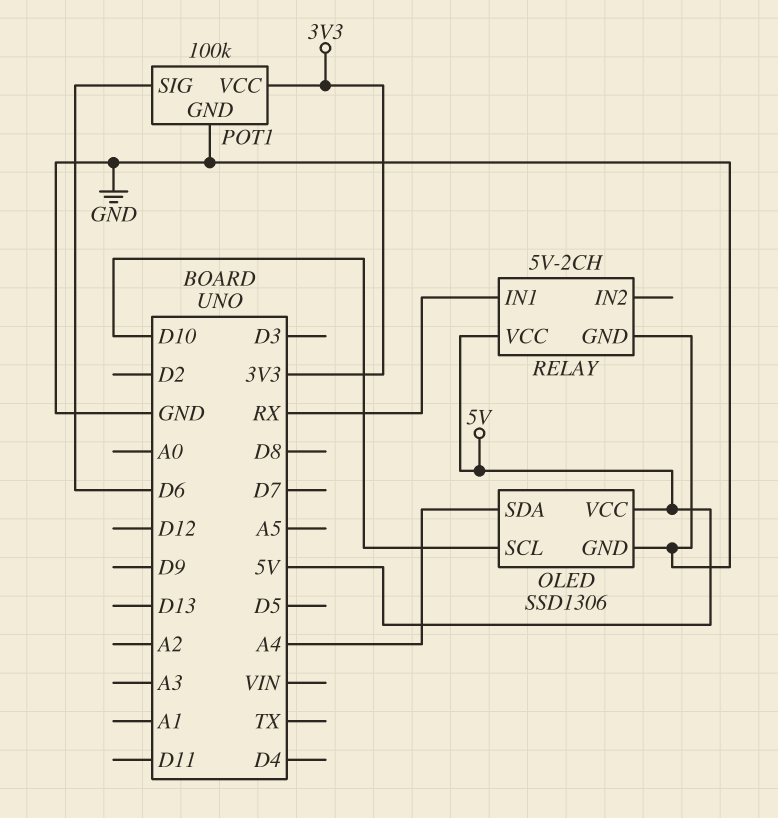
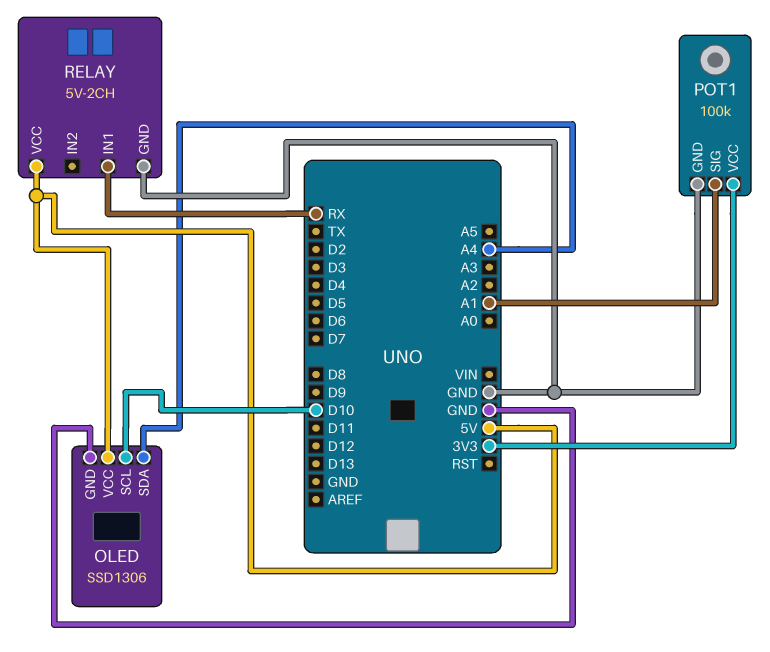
POT1 pin SIG: D6 -> A1

